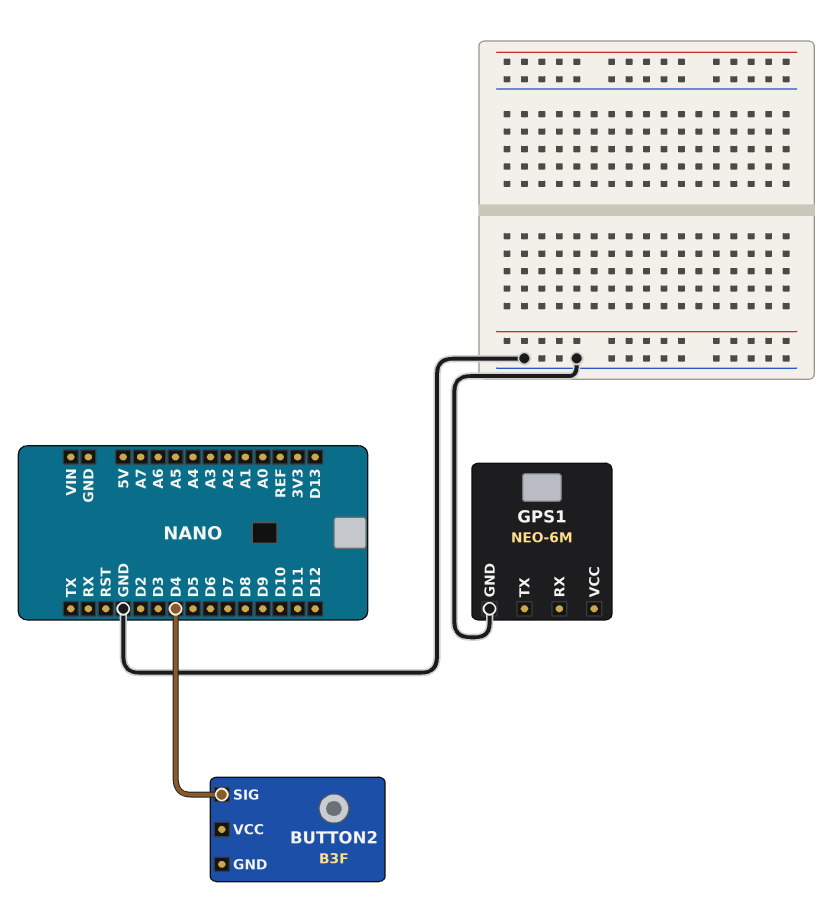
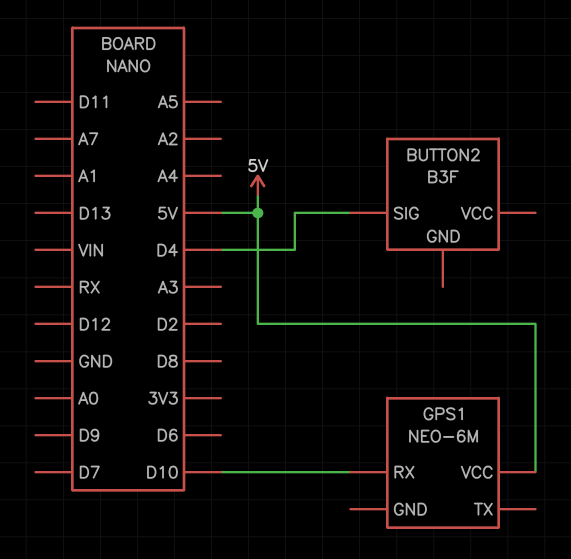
GPS1 pin GND: GND -> none
GPS1 pin RX: none -> D10
GPS1 pin VCC: none -> 5V

